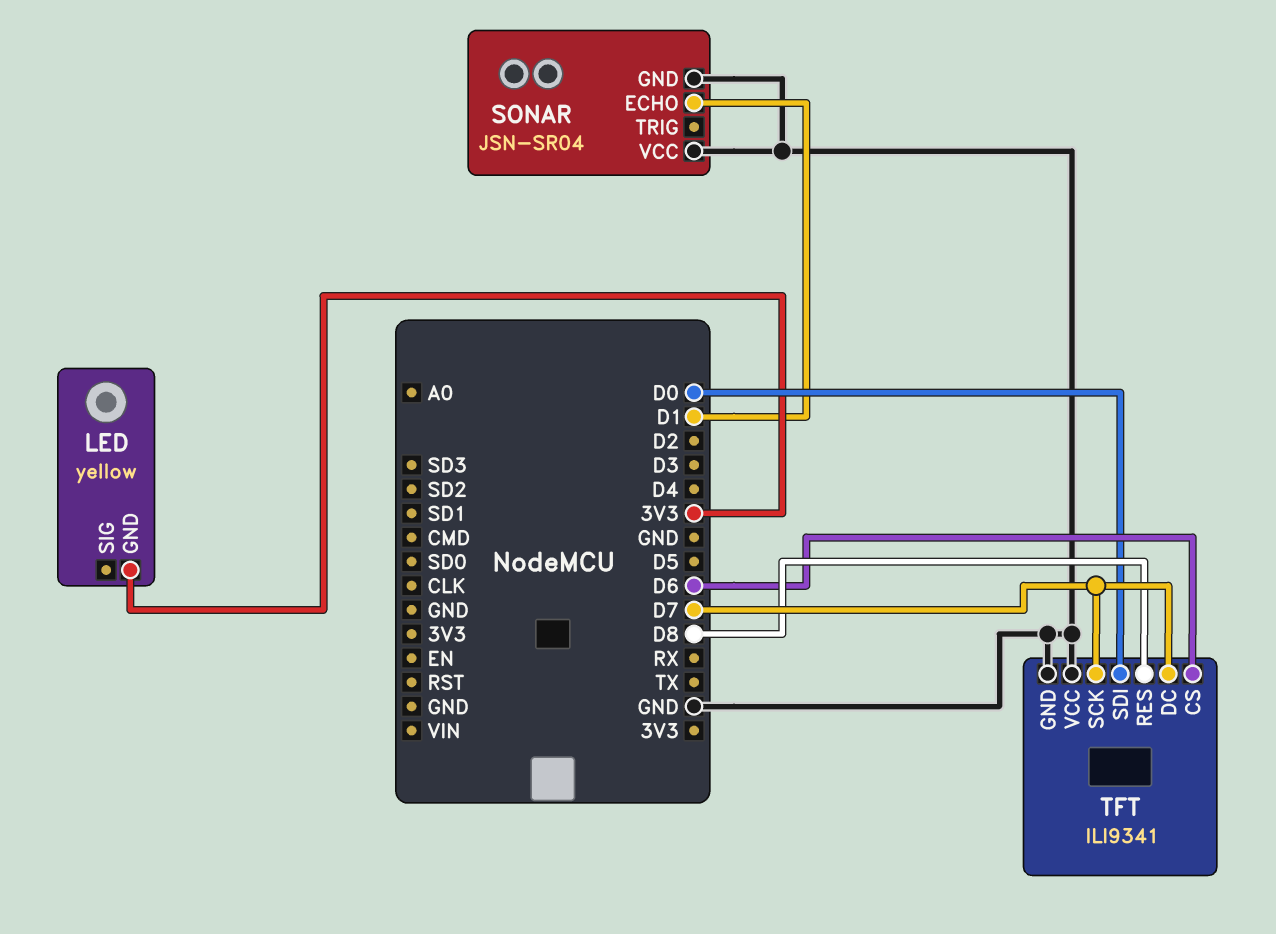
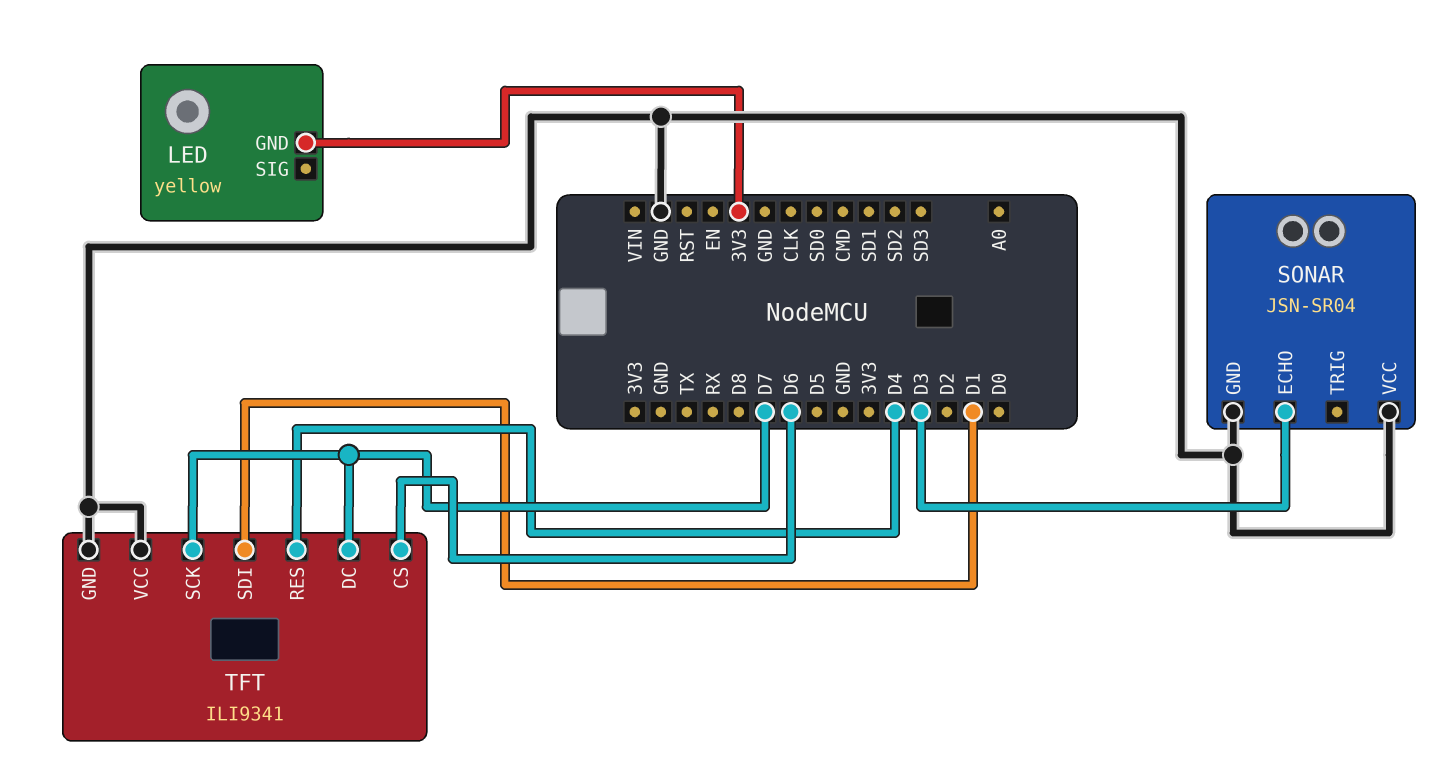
SONAR pin ECHO: D1 -> D3
TFT pin RES: D8 -> D4
TFT pin SDI: D0 -> D1

